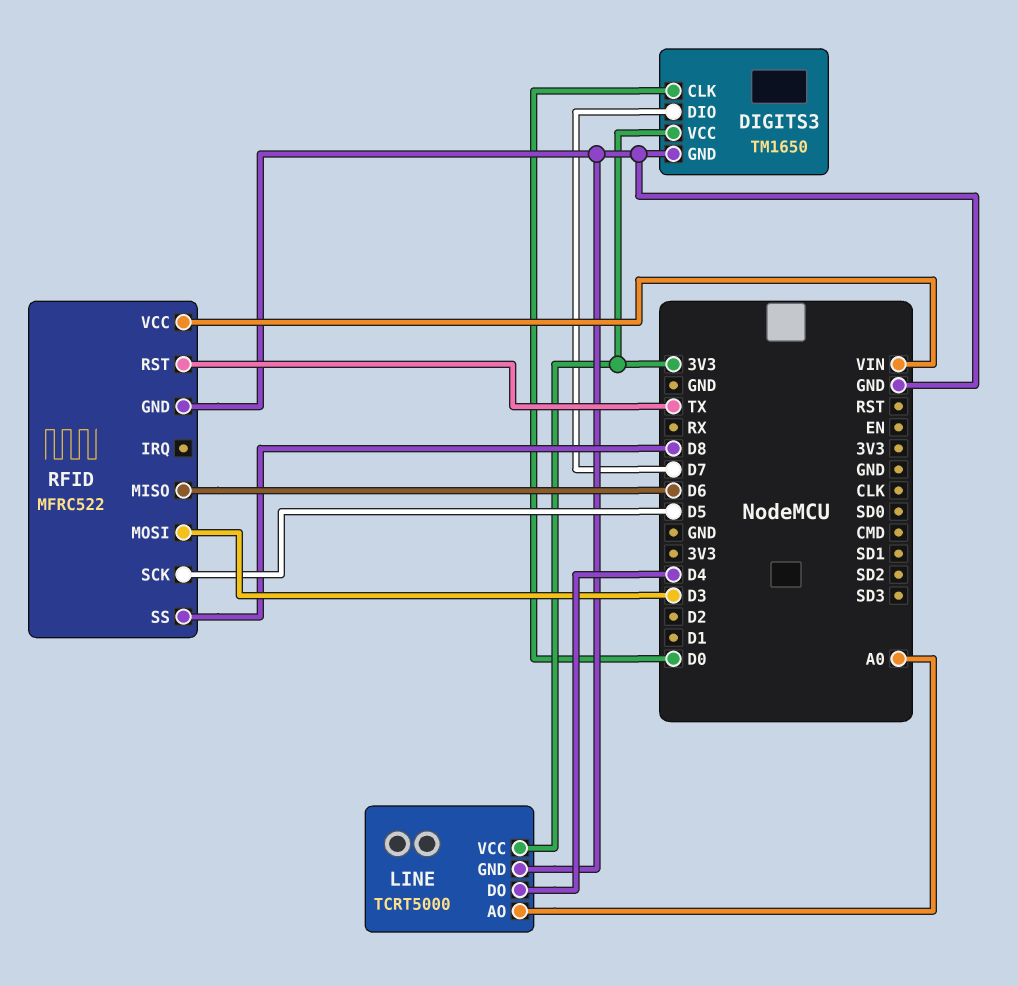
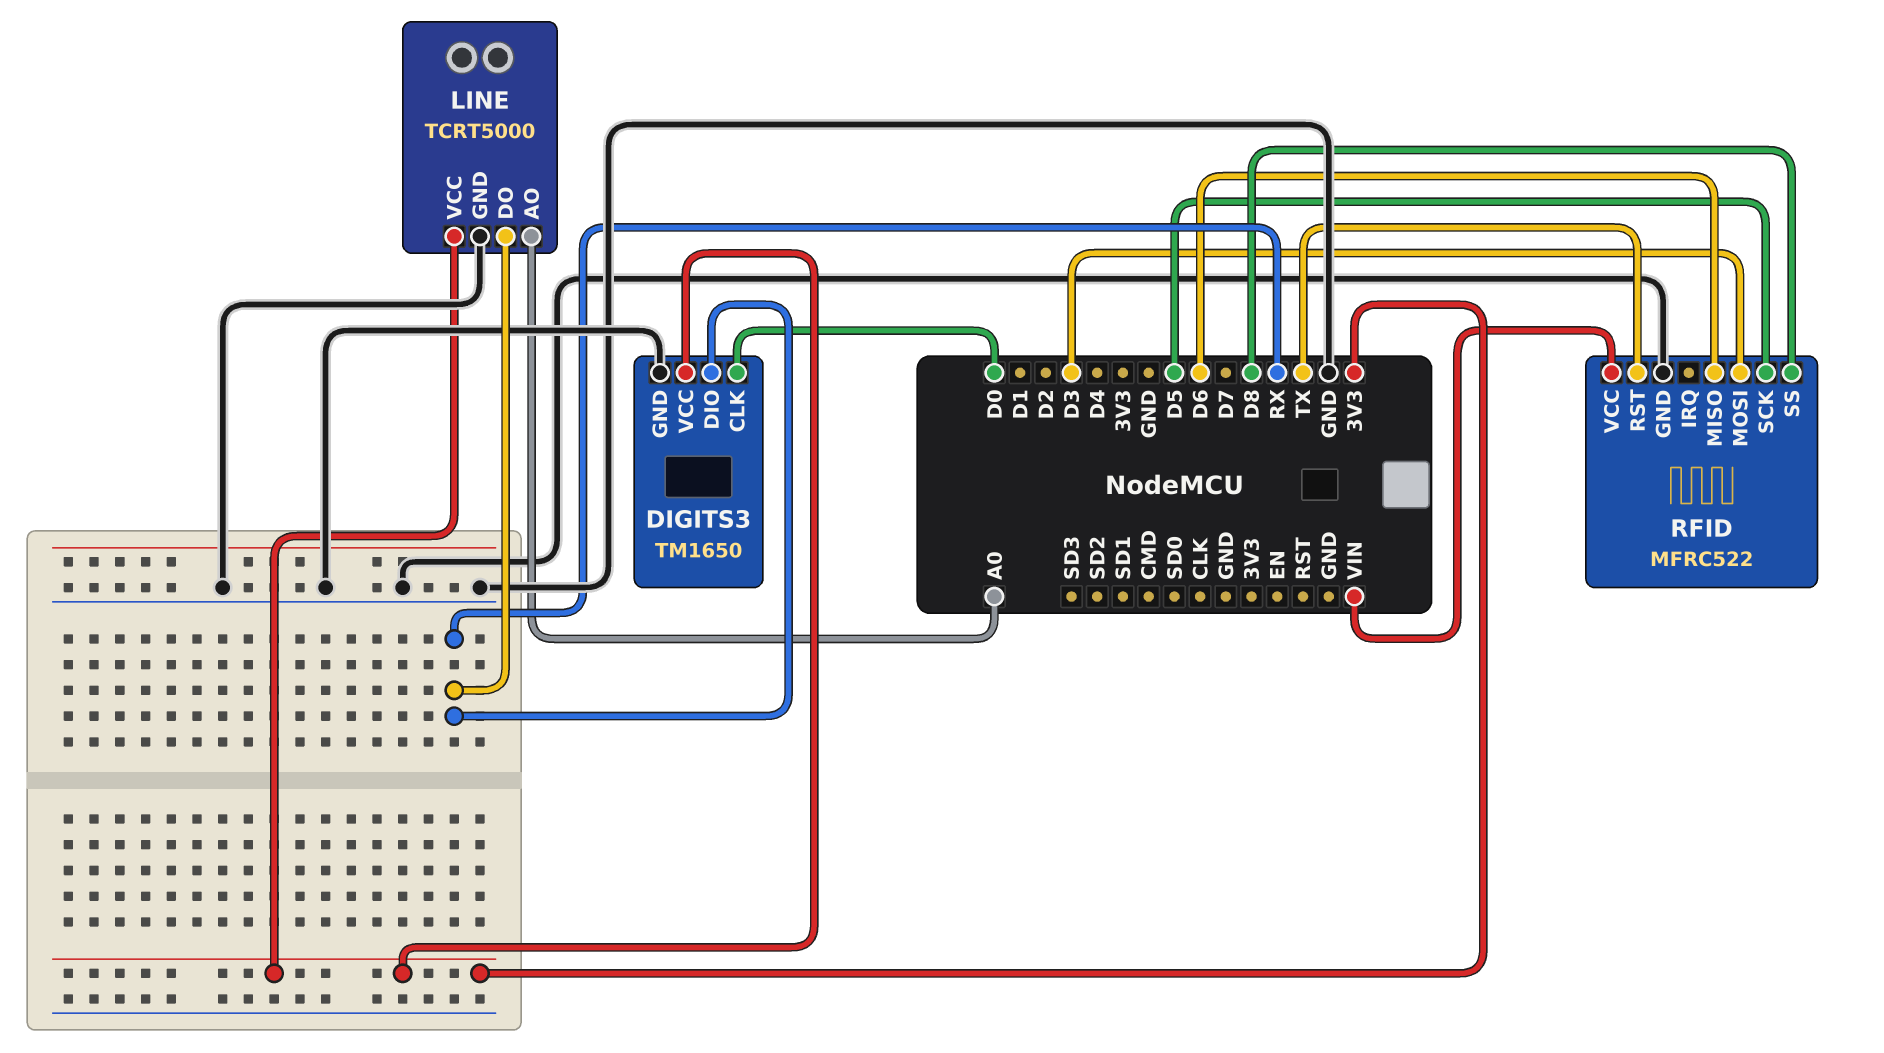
DIGITS3 pin DIO: D7 -> RX
LINE pin DO: D4 -> RX

